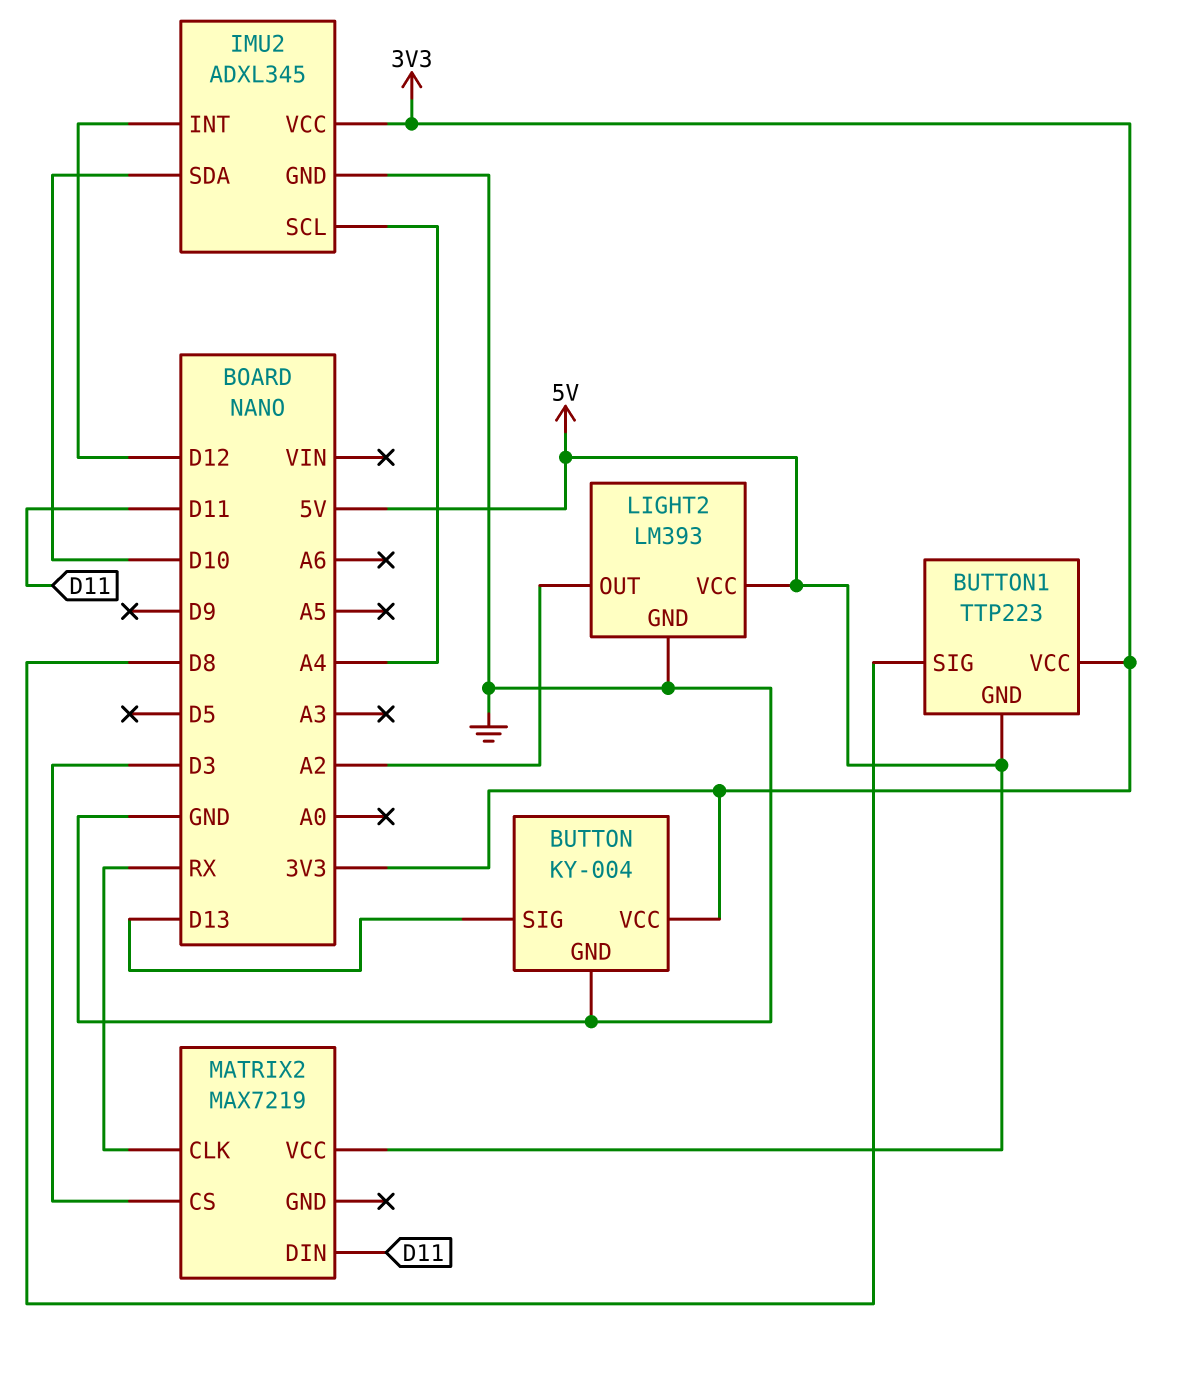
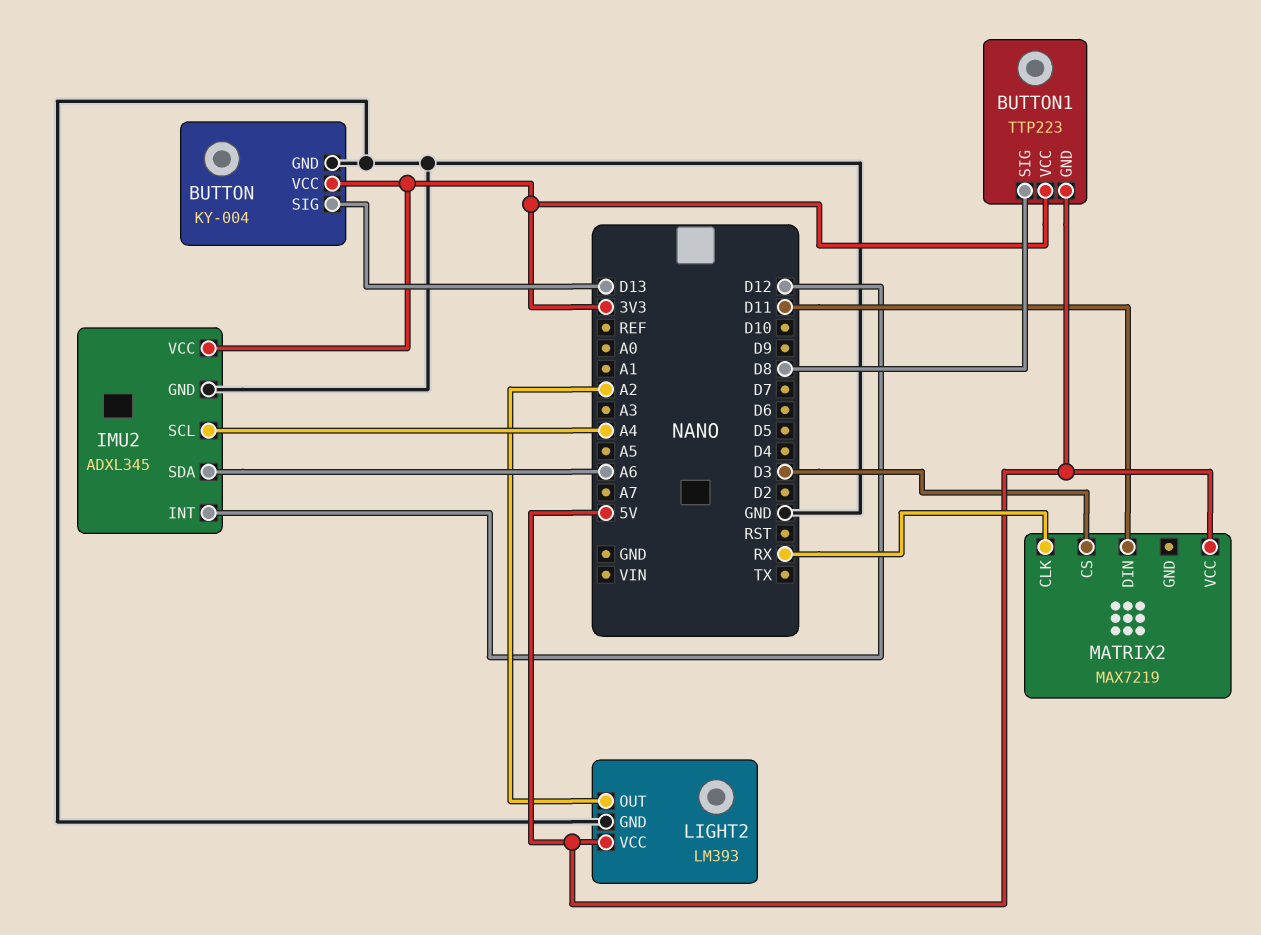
IMU2 pin SDA: D10 -> A6

